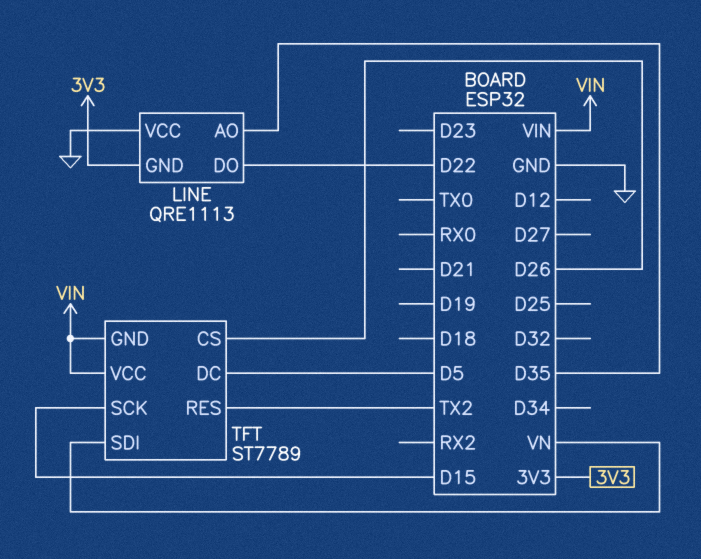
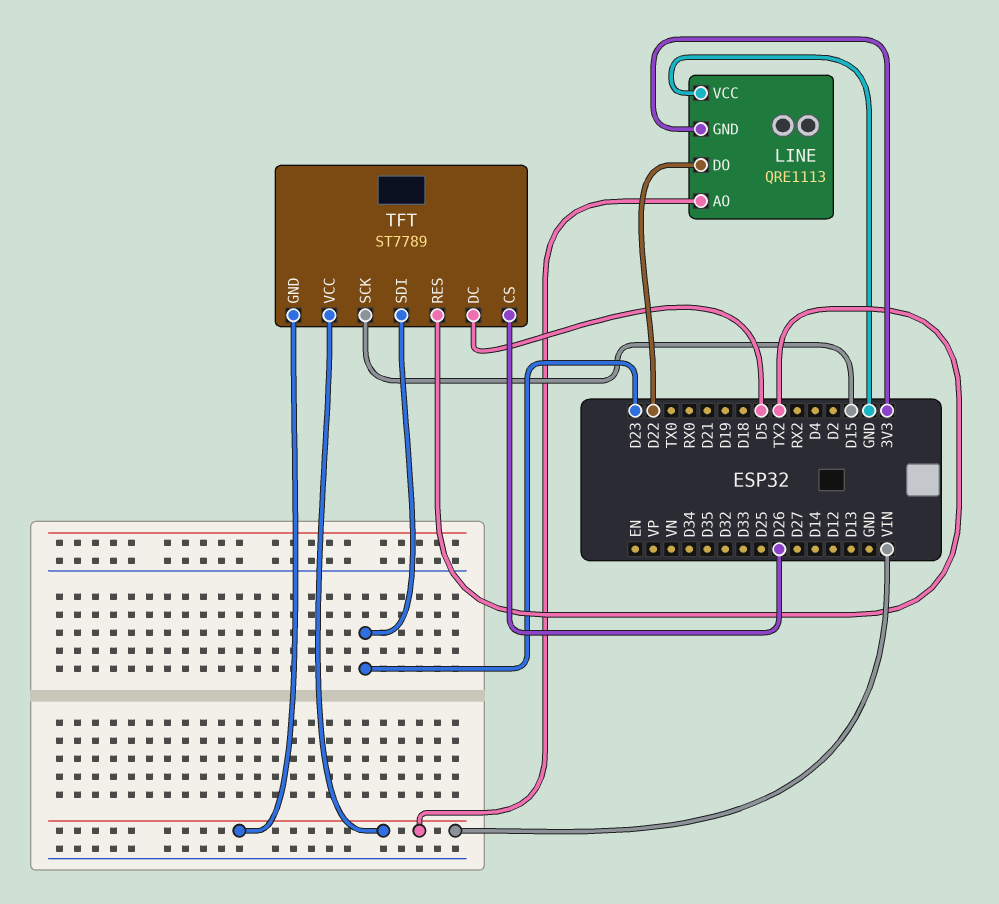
LINE pin AO: D35 -> VIN
TFT pin SDI: VN -> D23

